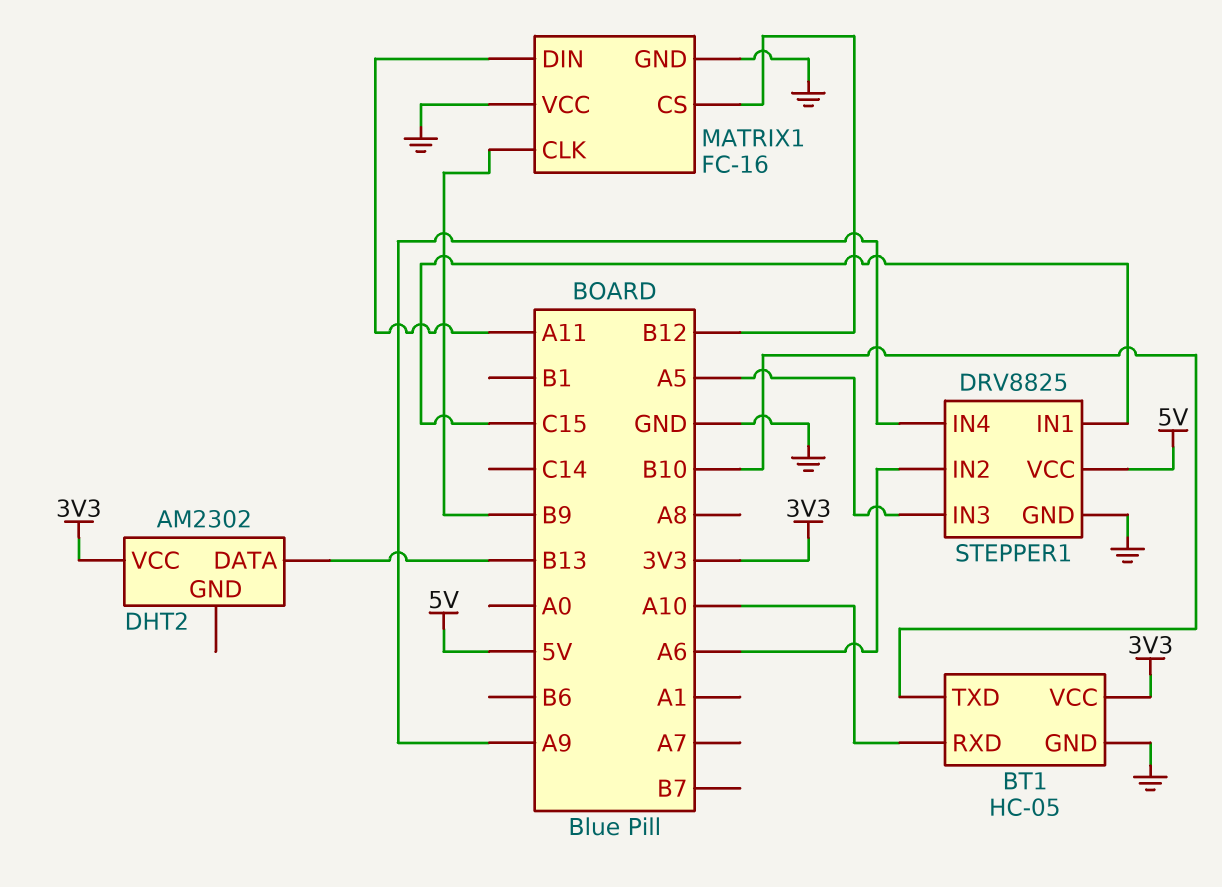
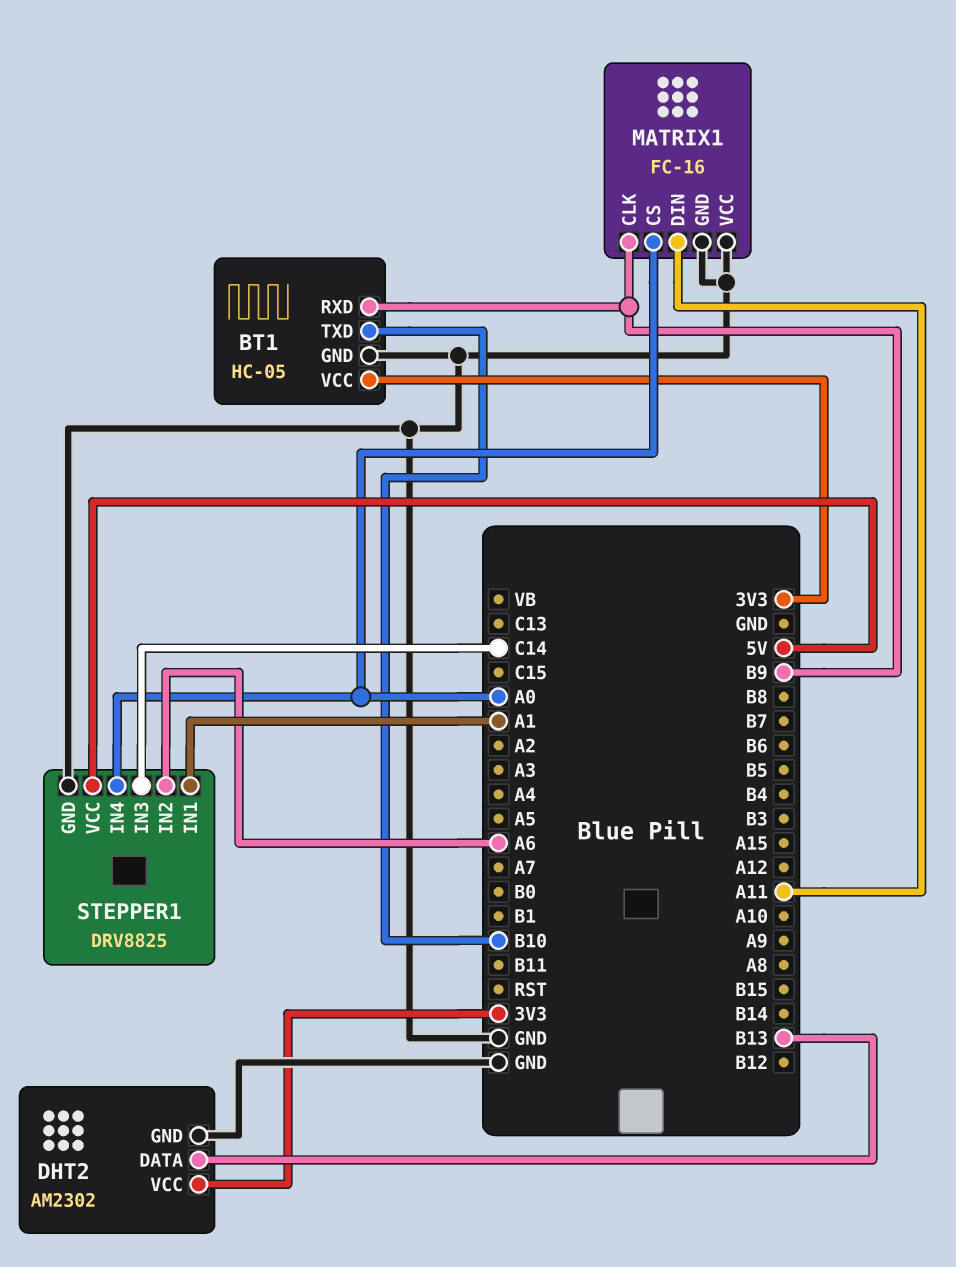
BT1 pin RXD: A10 -> B9
DHT2 pin GND: none -> GND
MATRIX1 pin CS: B12 -> A0
STEPPER1 pin IN1: C15 -> A1
STEPPER1 pin IN3: A5 -> C14
STEPPER1 pin IN4: A9 -> A0

